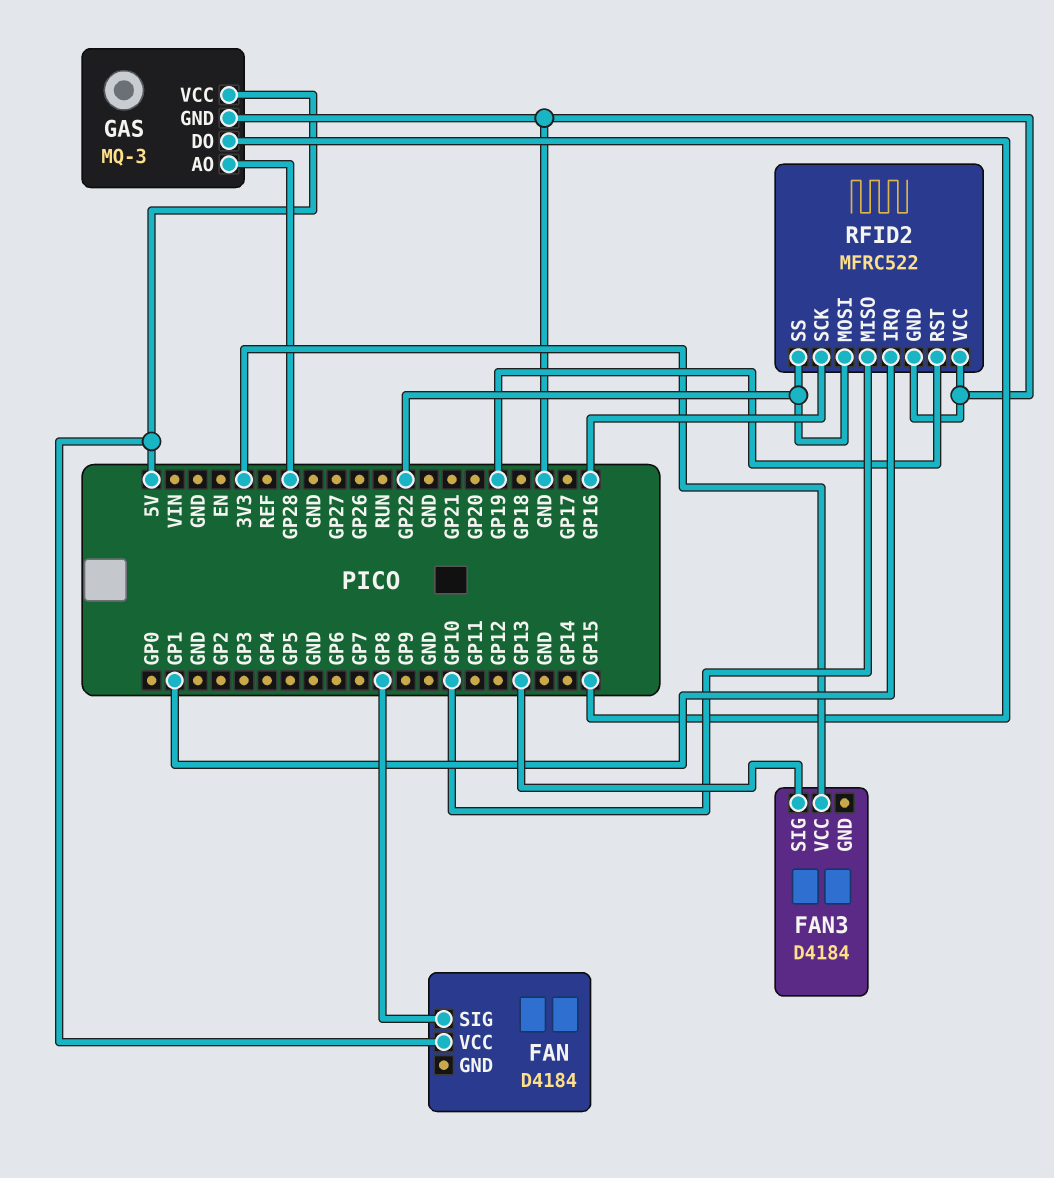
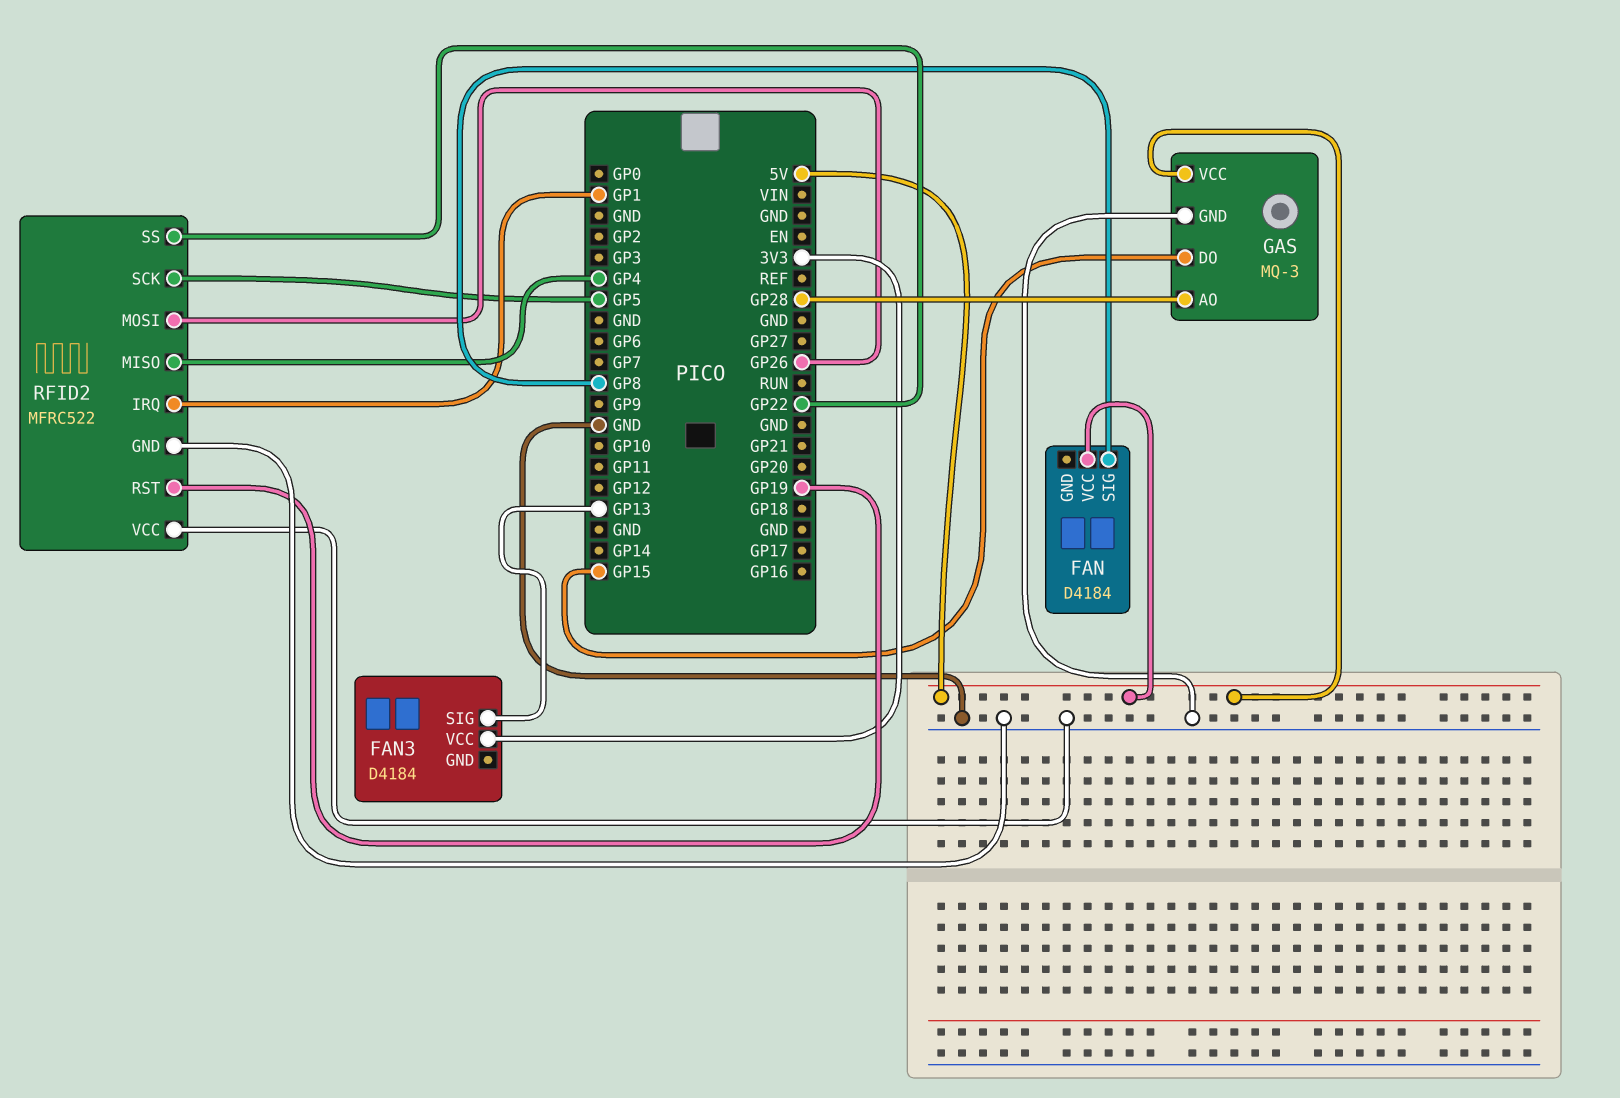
RFID2 pin MISO: GP10 -> GP4
RFID2 pin MOSI: GP22 -> GP26
RFID2 pin SCK: GP16 -> GP5

